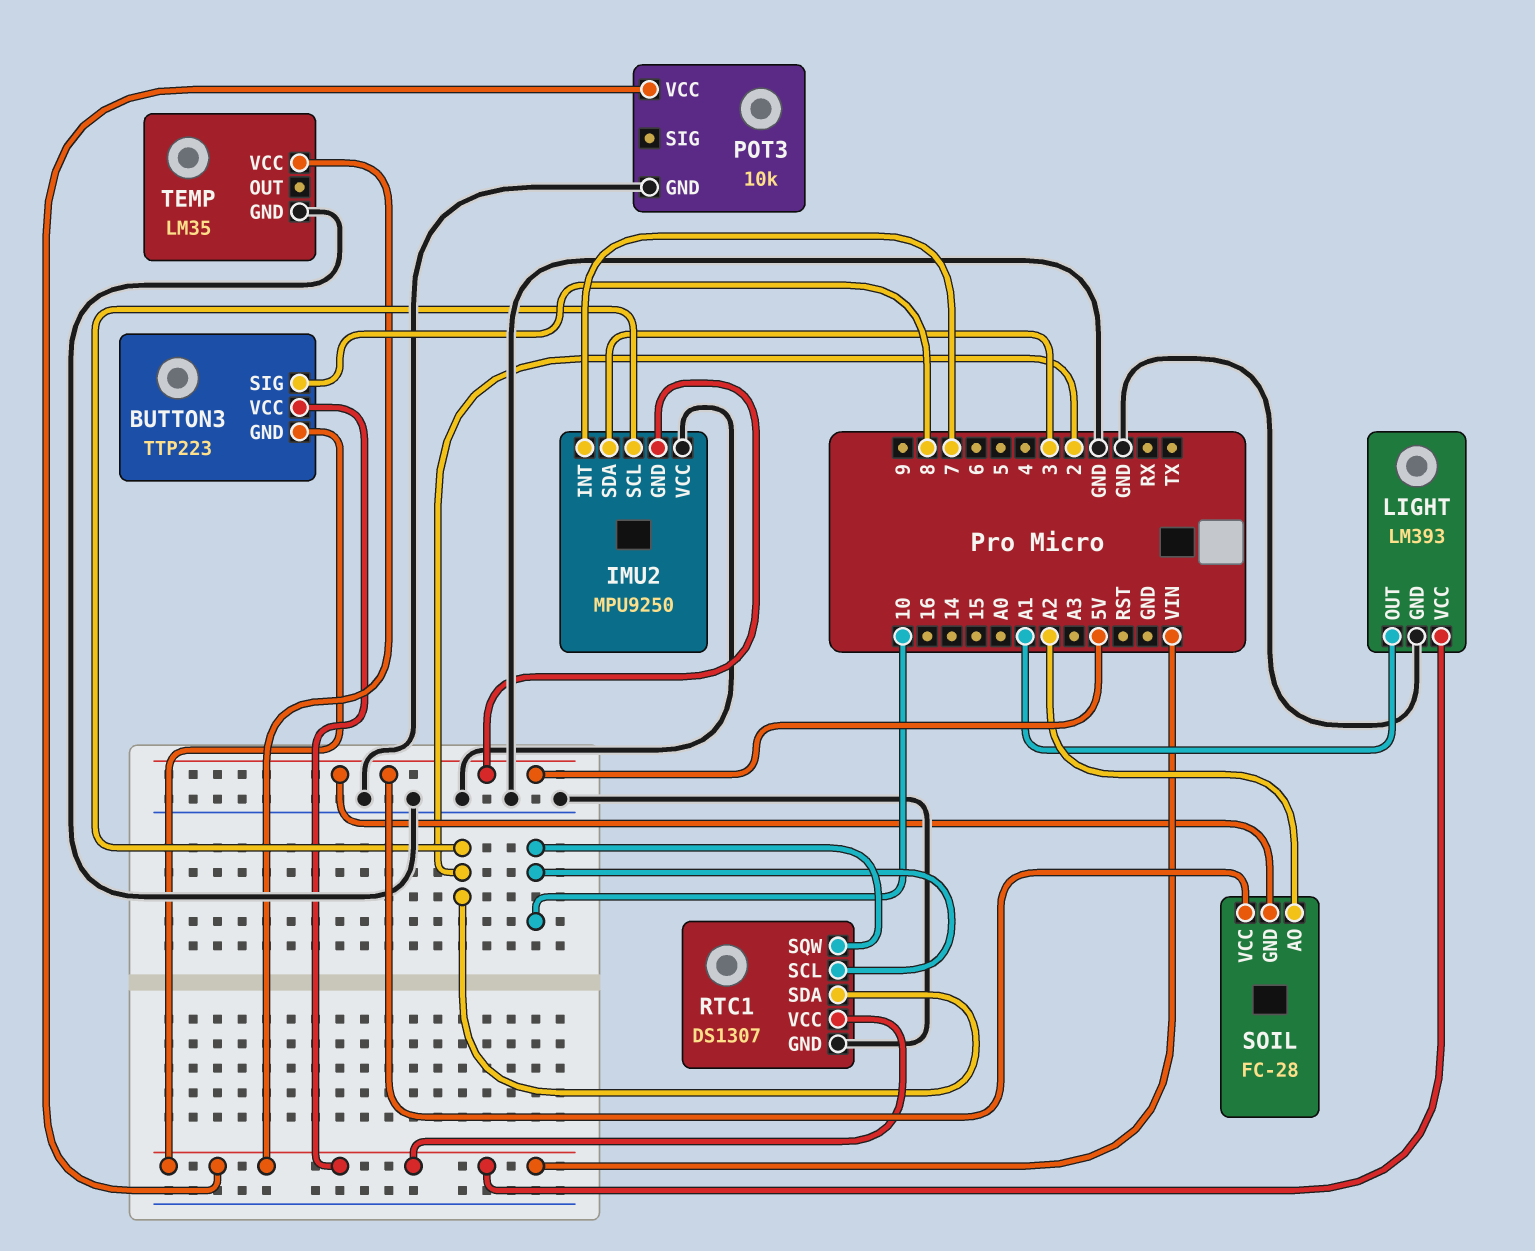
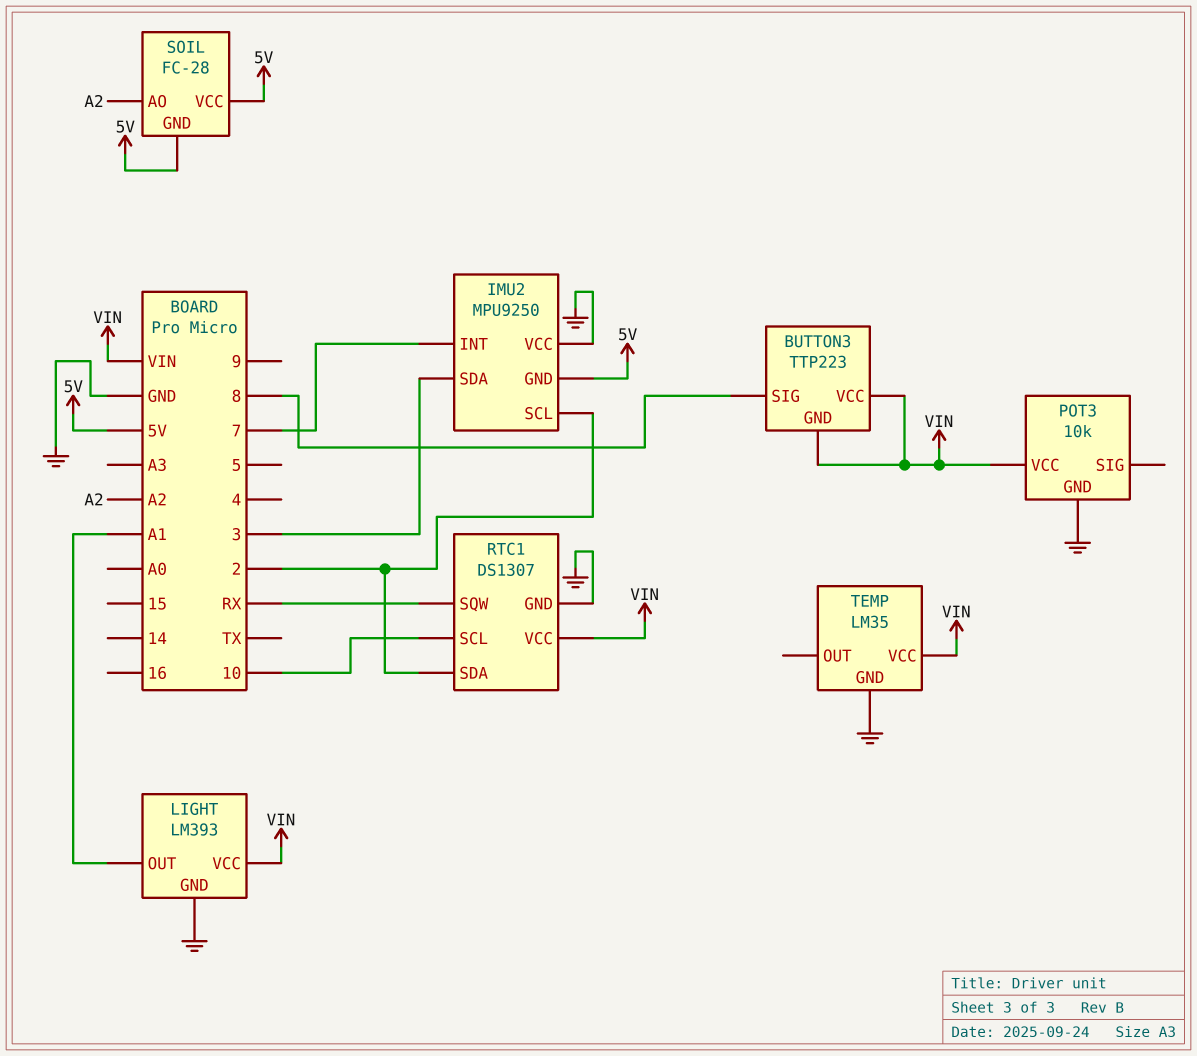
RTC1 pin SQW: 10 -> RX

